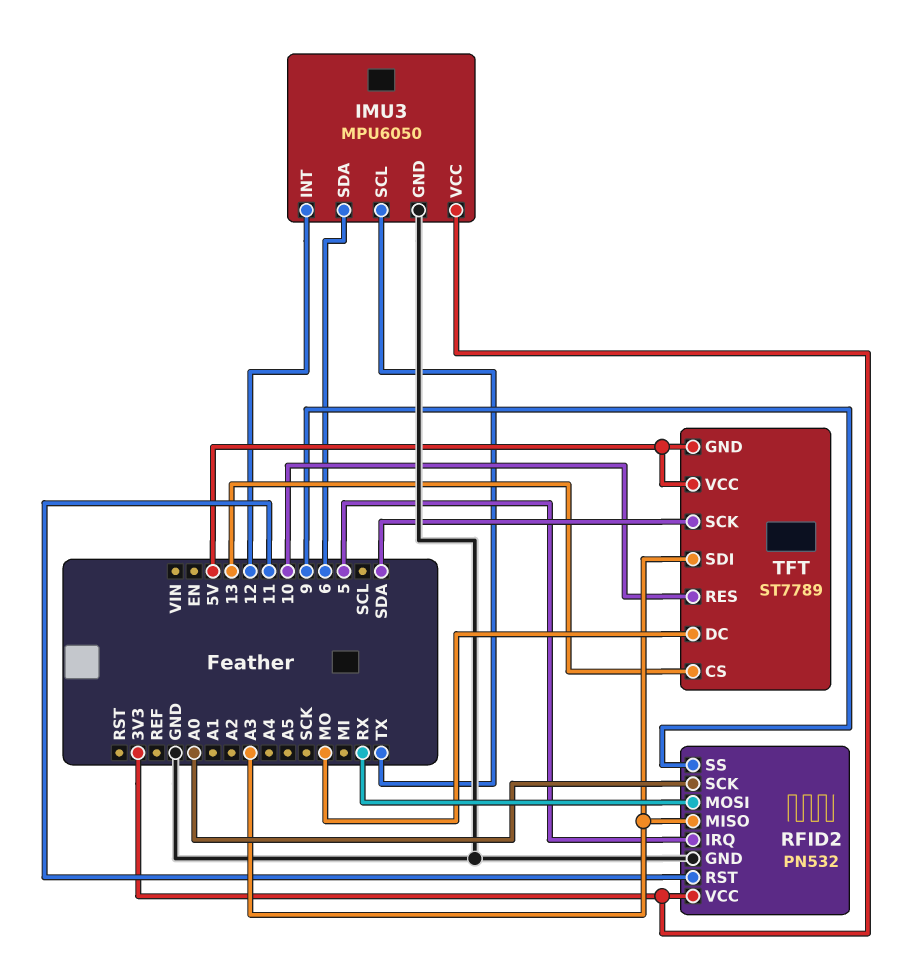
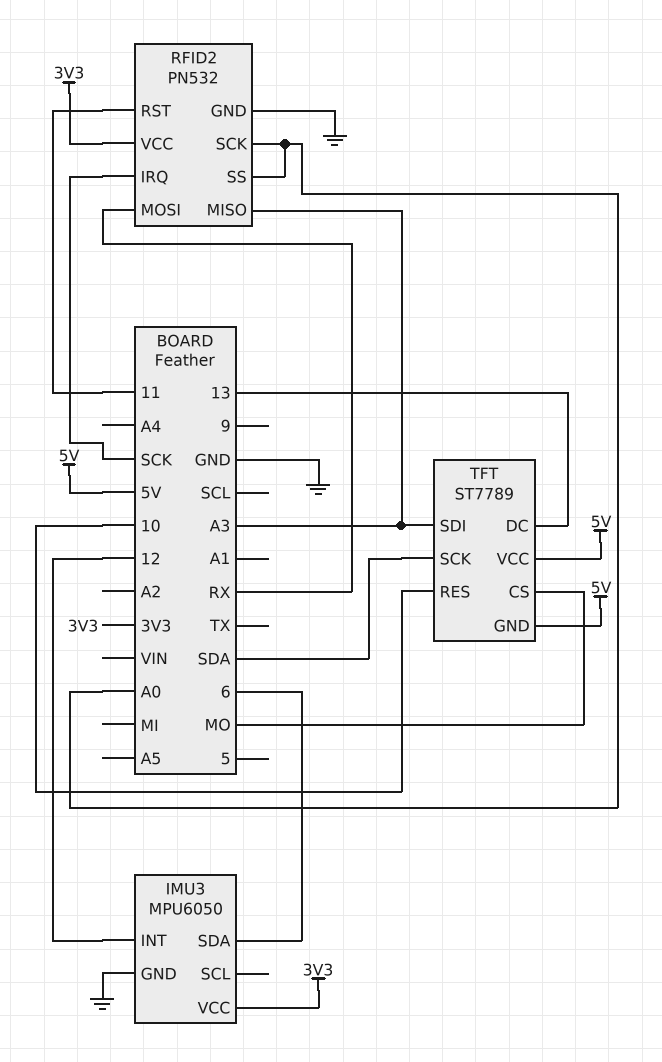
IMU3 pin SCL: TX -> none
RFID2 pin IRQ: 5 -> SCK
RFID2 pin SS: 9 -> A0
TFT pin CS: 13 -> MO
TFT pin DC: MO -> 13

